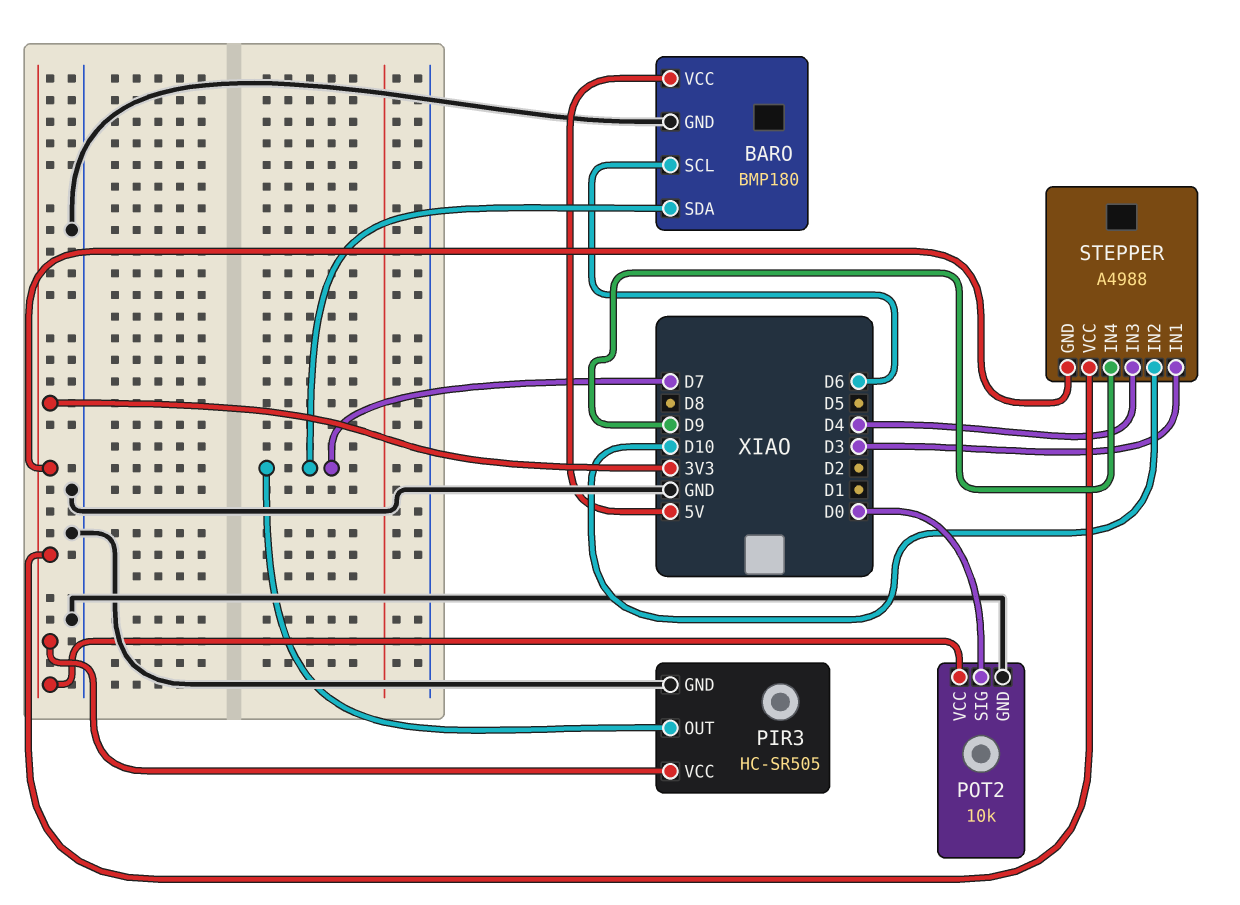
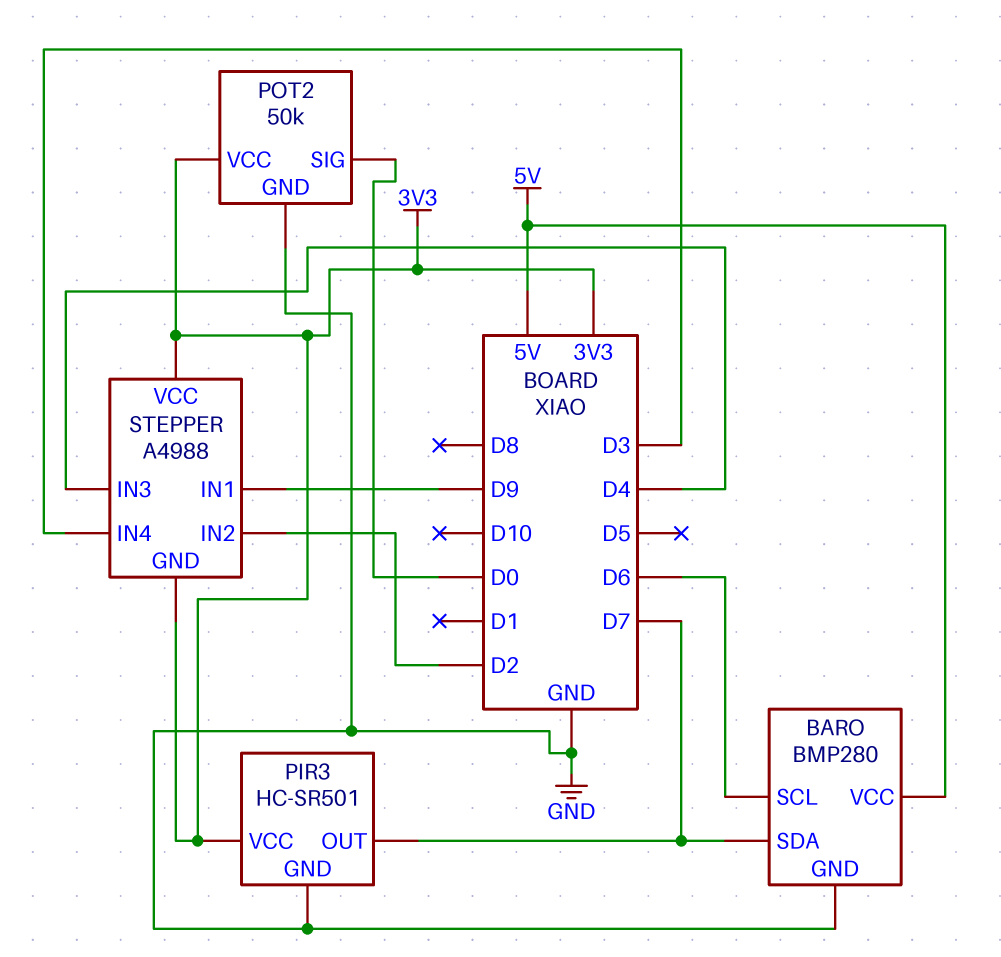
BARO: BMP180 -> BMP280
PIR3: HC-SR505 -> HC-SR501
POT2: 10k -> 50k
STEPPER pin IN1: D3 -> D9
STEPPER pin IN2: D10 -> D2
STEPPER pin IN4: D9 -> D3

